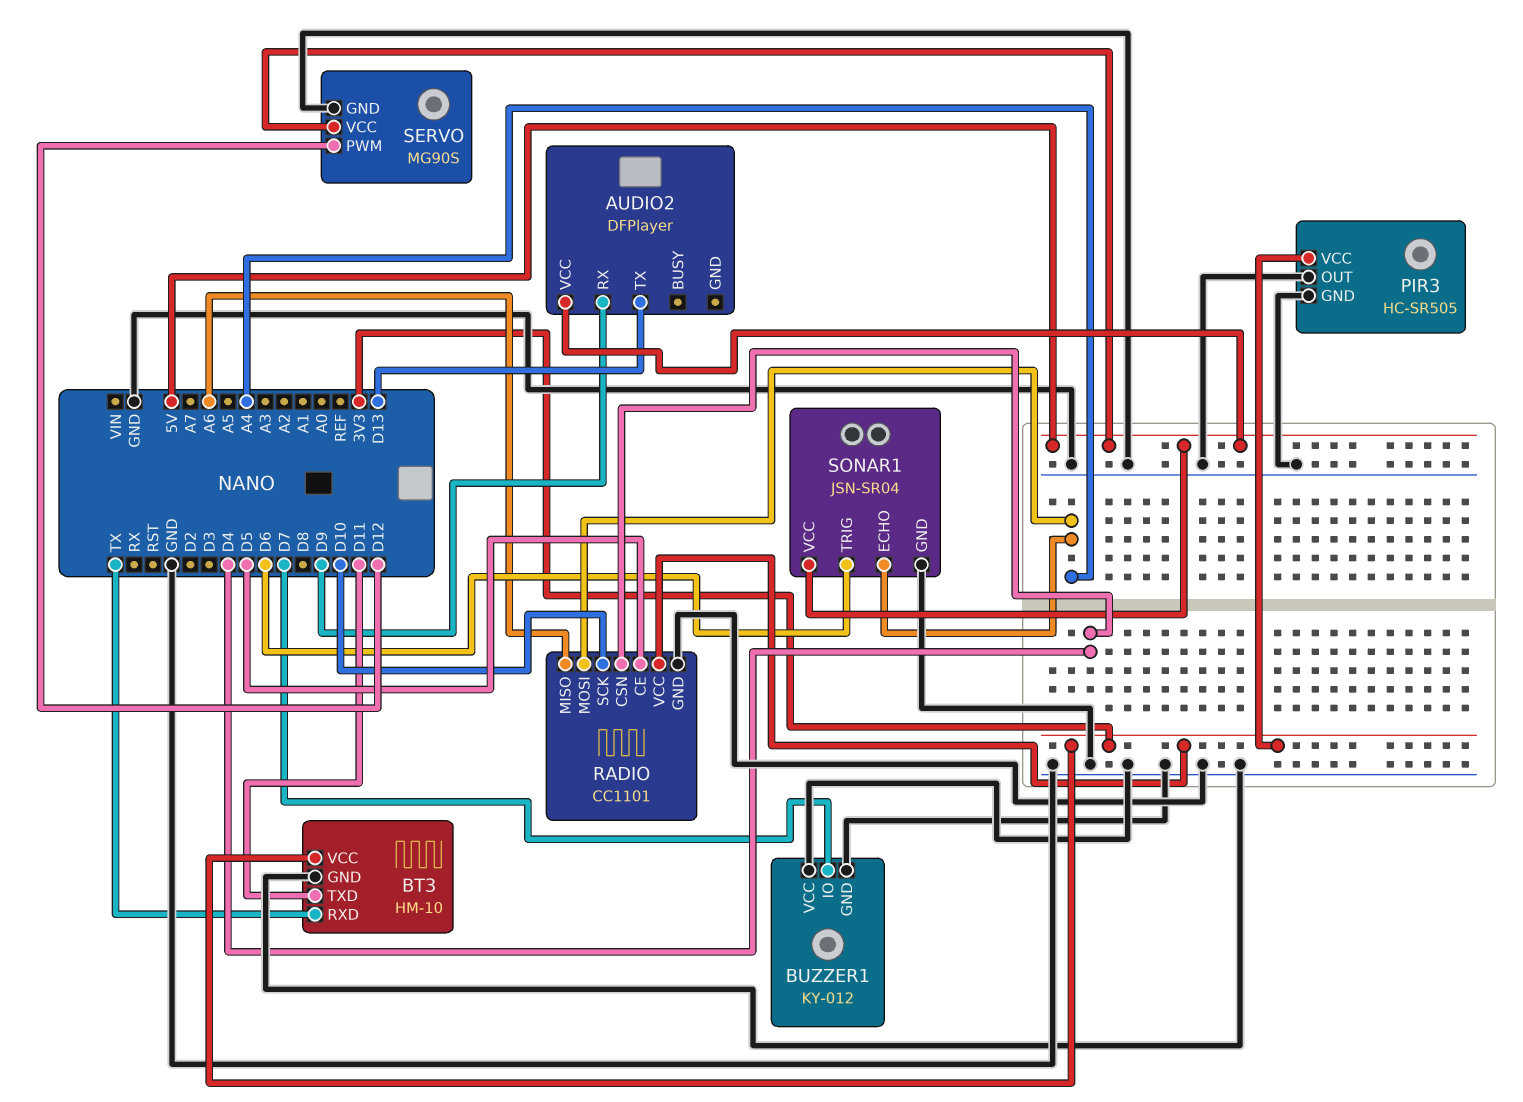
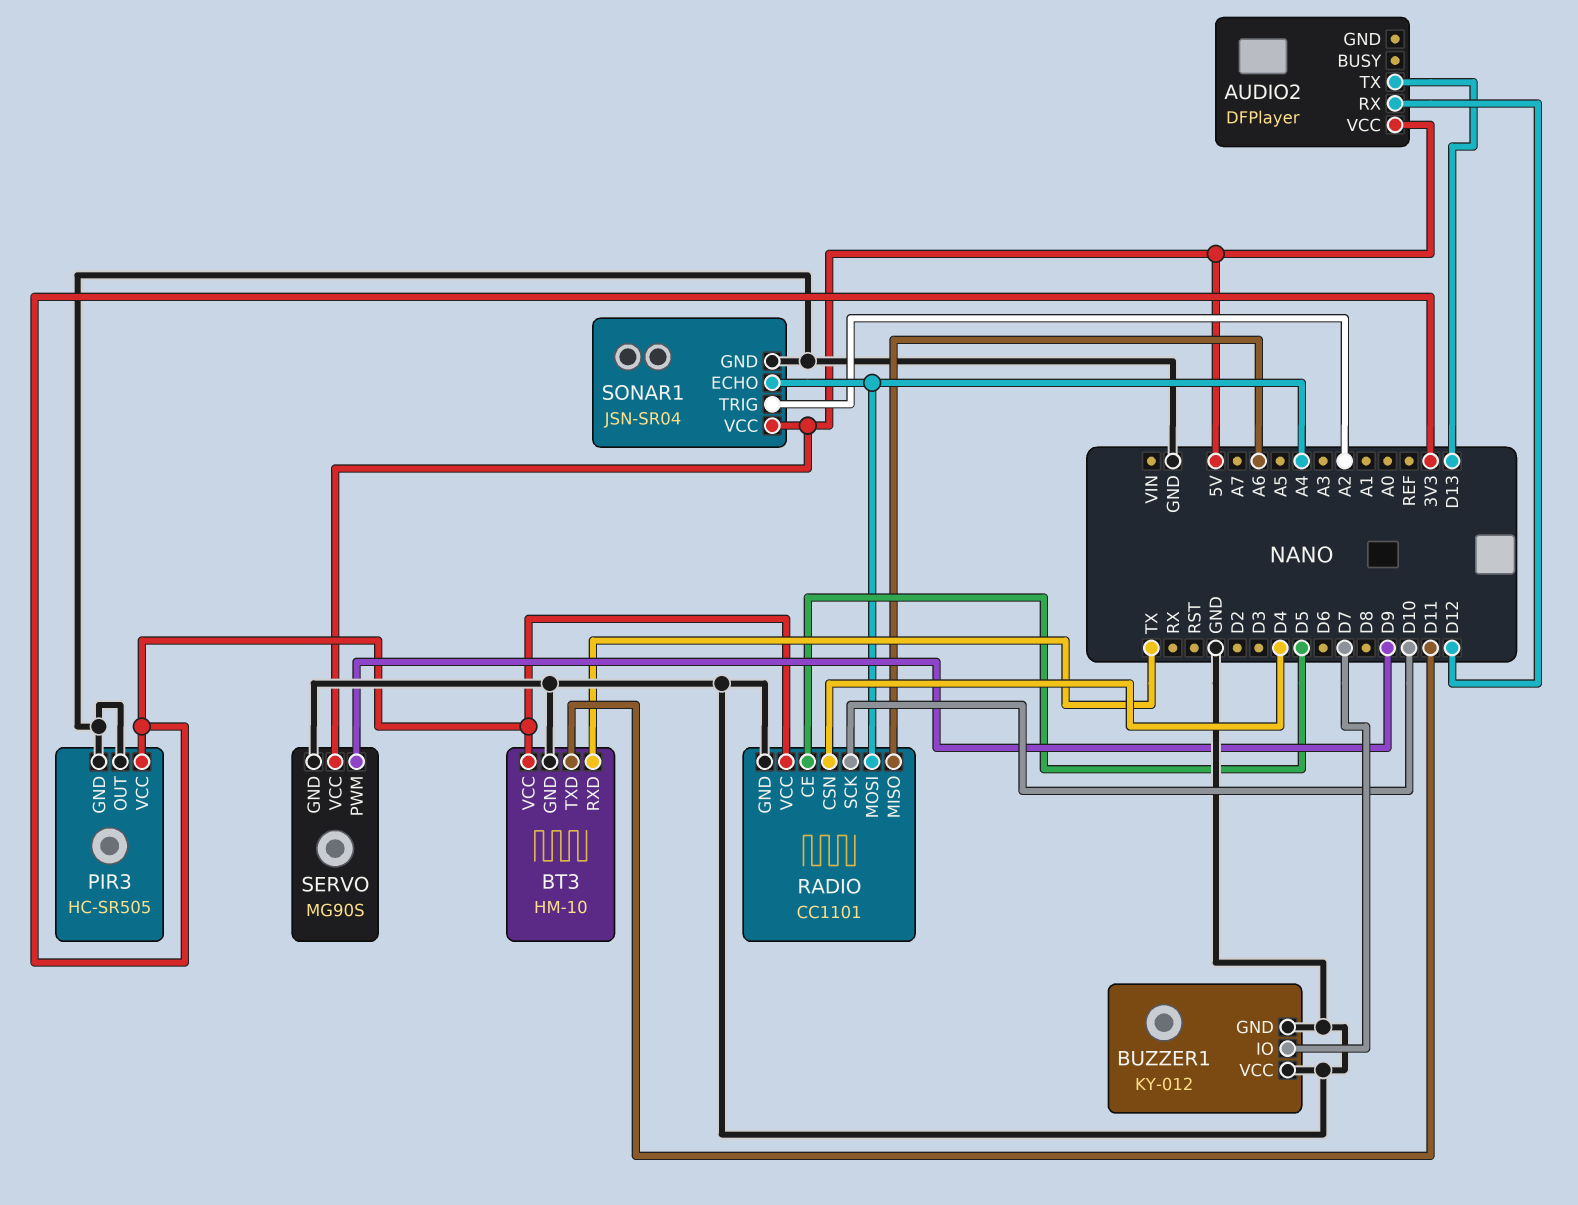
AUDIO2 pin RX: D9 -> D12
SERVO pin PWM: D12 -> D9
SONAR1 pin TRIG: D6 -> A2

